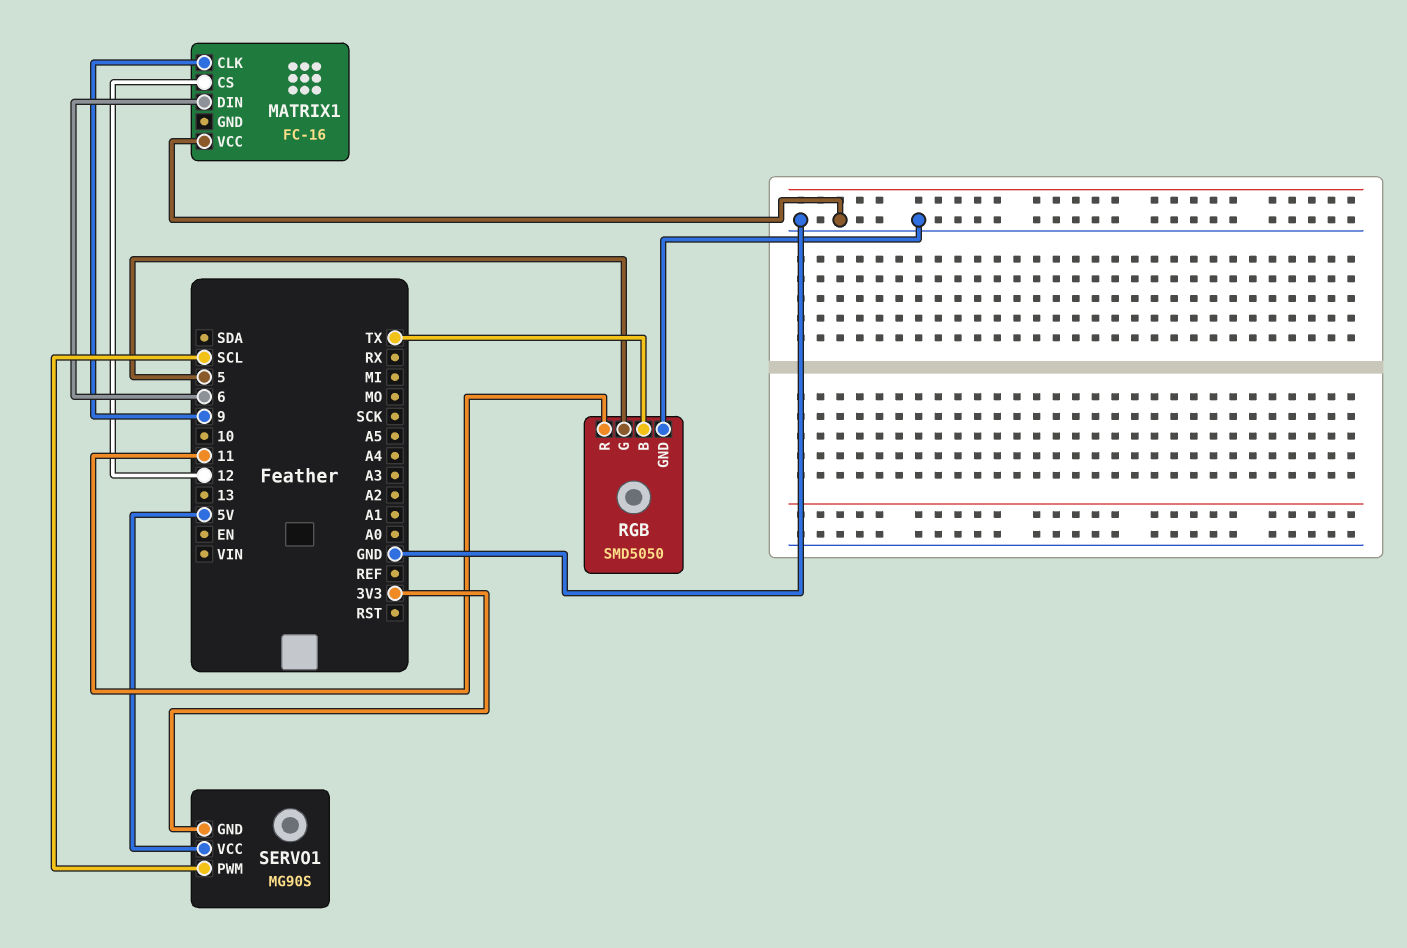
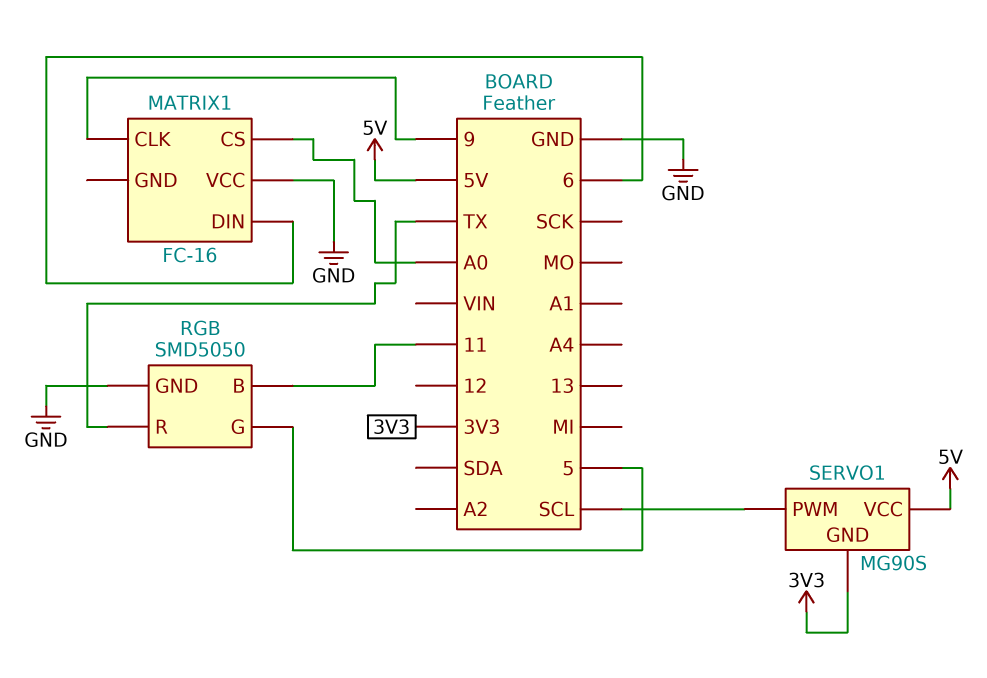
MATRIX1 pin CS: 12 -> A0
RGB pin B: TX -> 11
RGB pin R: 11 -> TX

